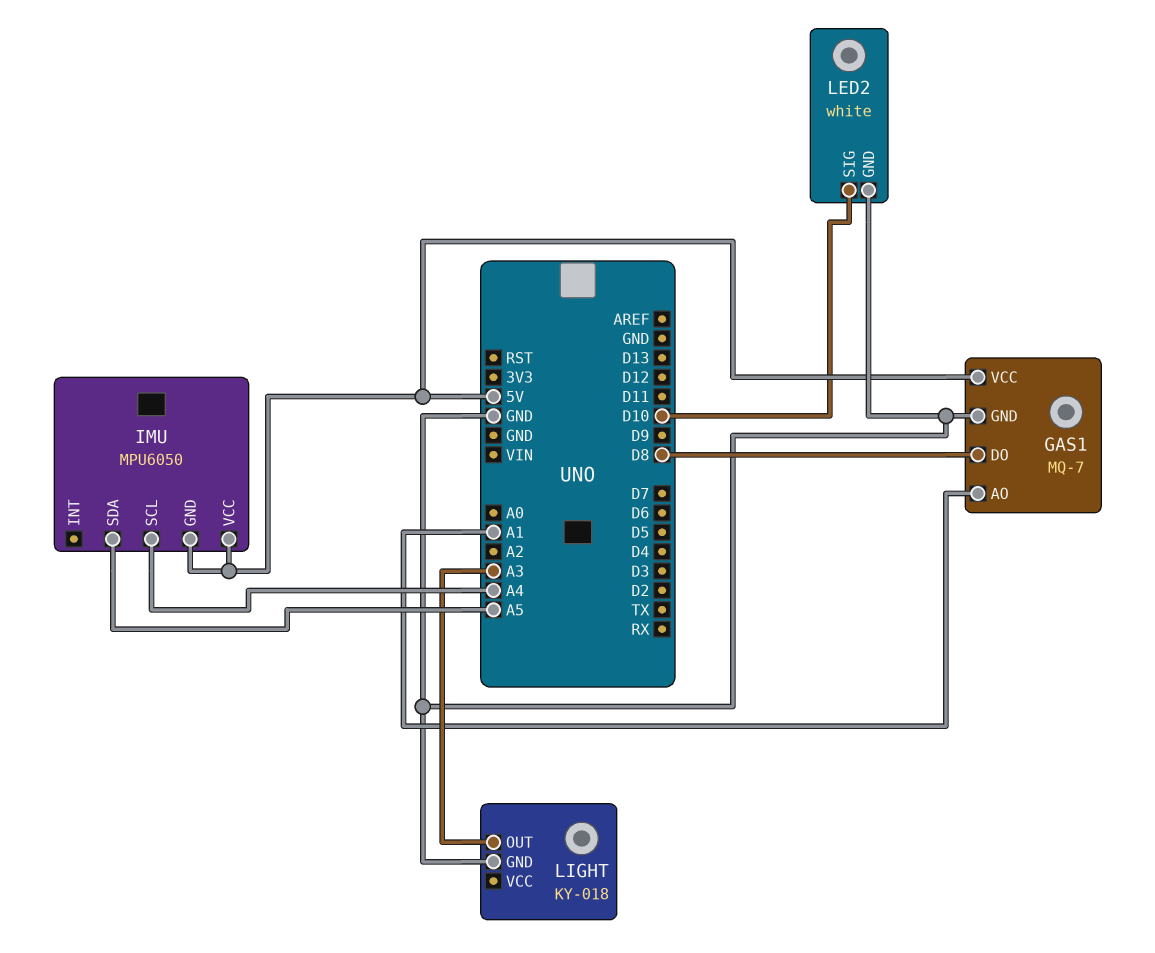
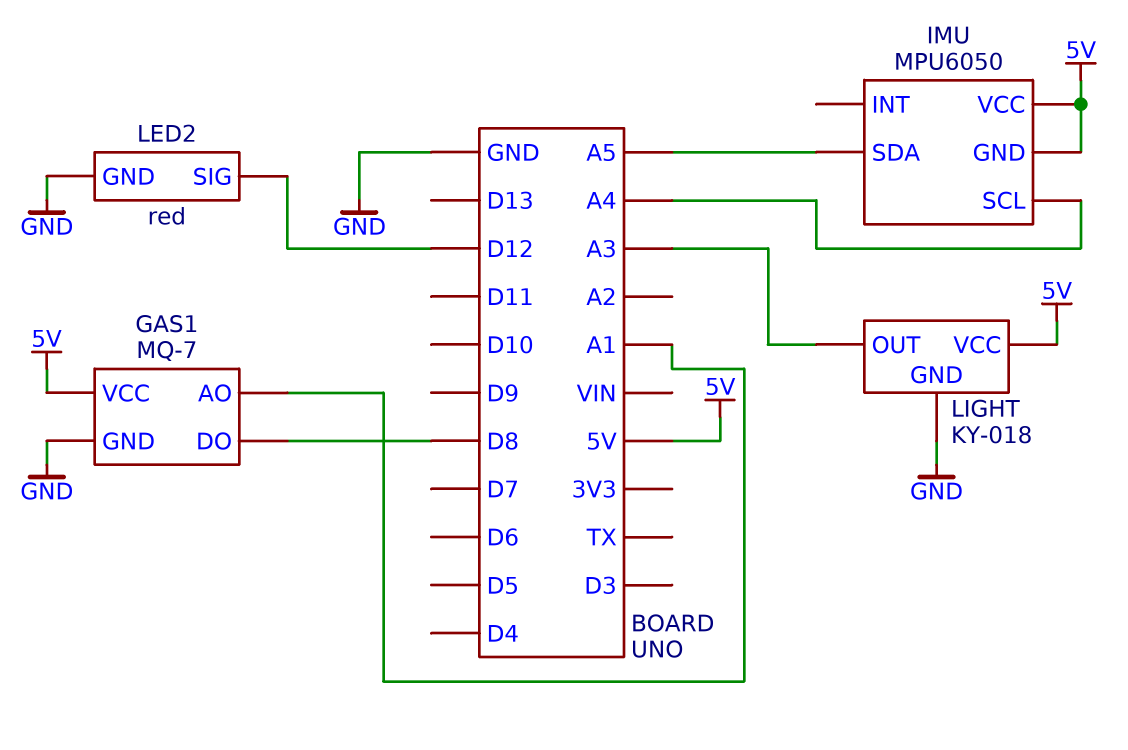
LED2: white -> red
LED2 pin SIG: D10 -> D12
LIGHT pin VCC: none -> 5V

